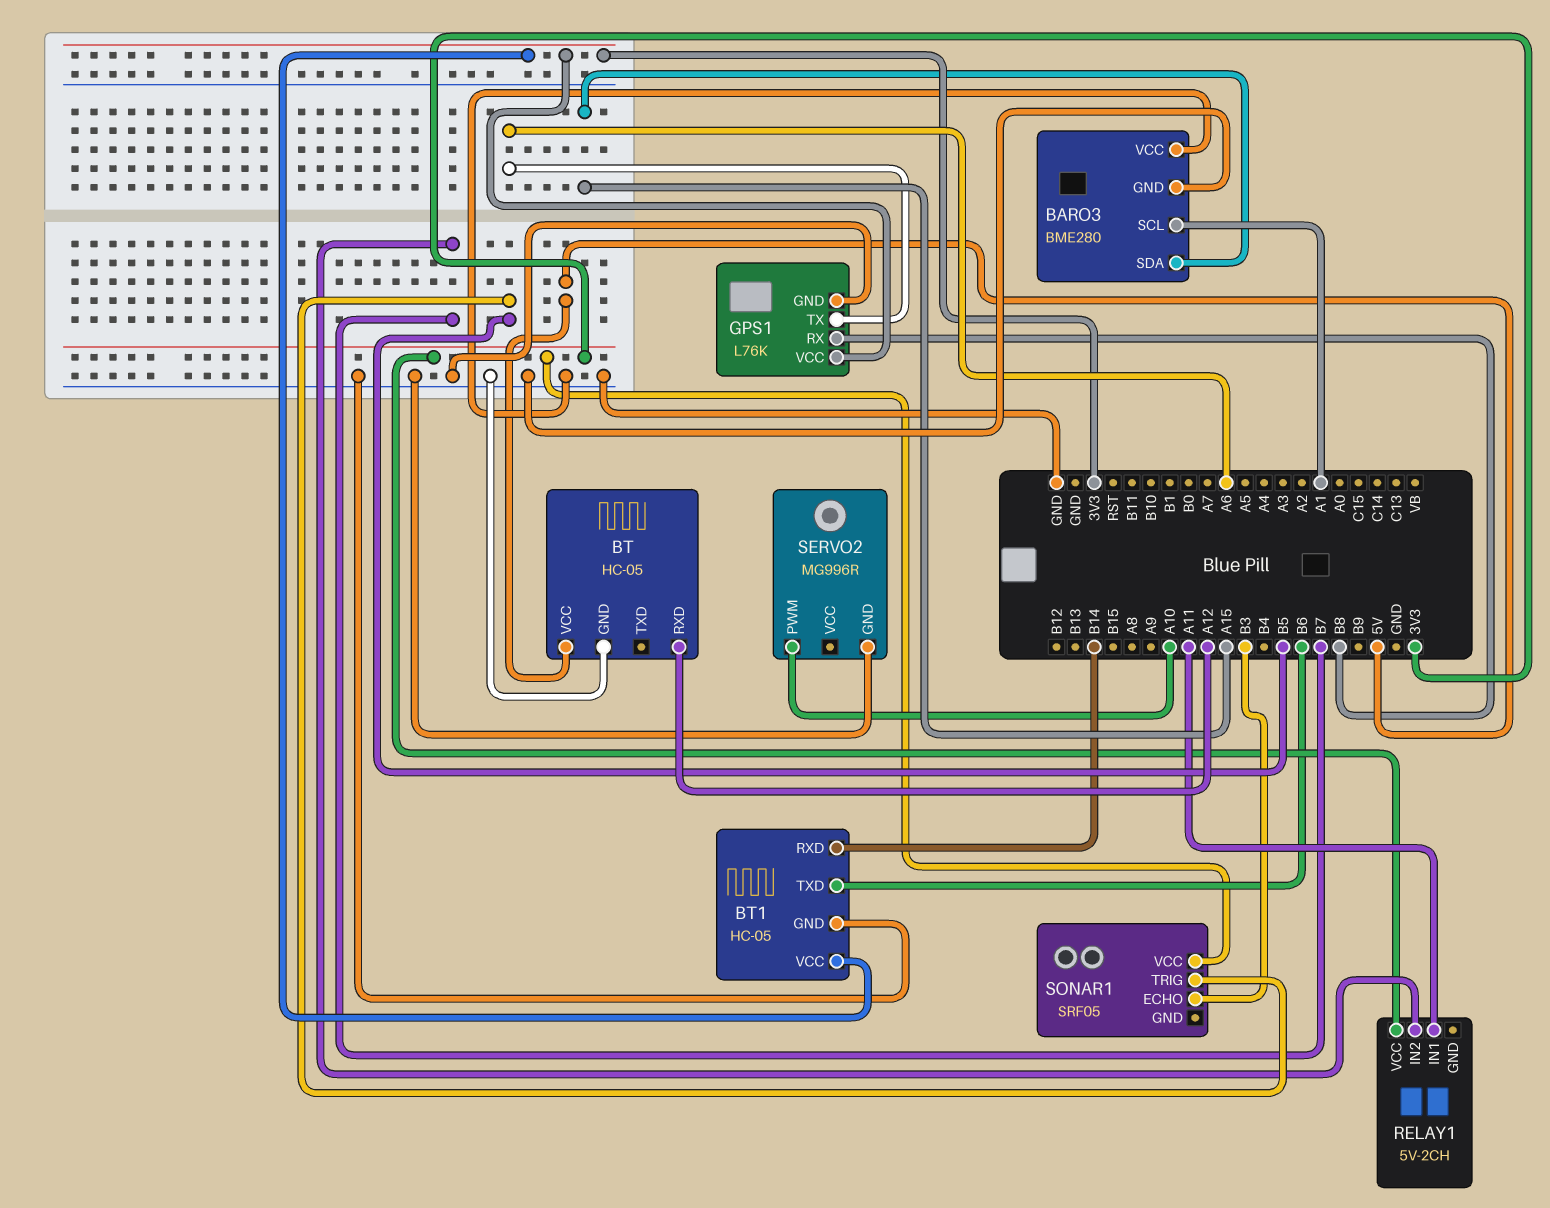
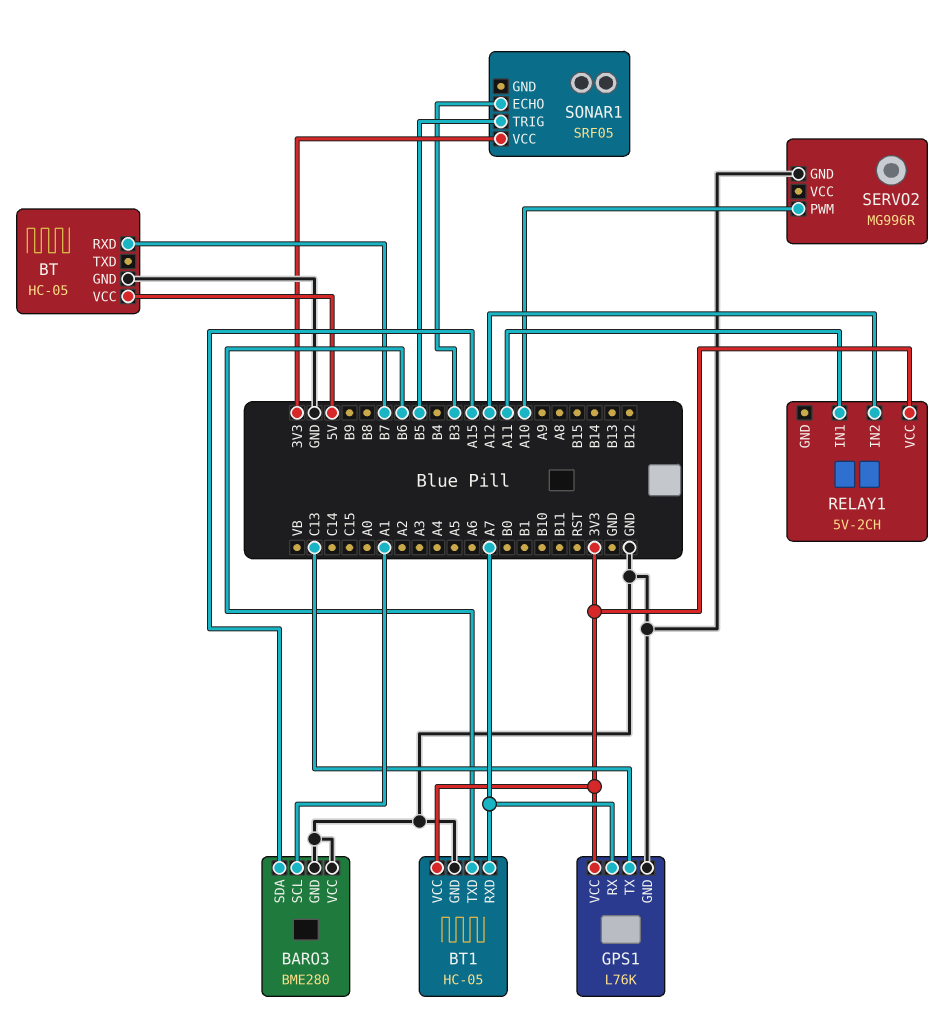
BT pin RXD: A12 -> B7
BT1 pin RXD: B14 -> A7
GPS1 pin RX: B8 -> A7
GPS1 pin TX: A6 -> C13
RELAY1 pin IN2: B7 -> A12

